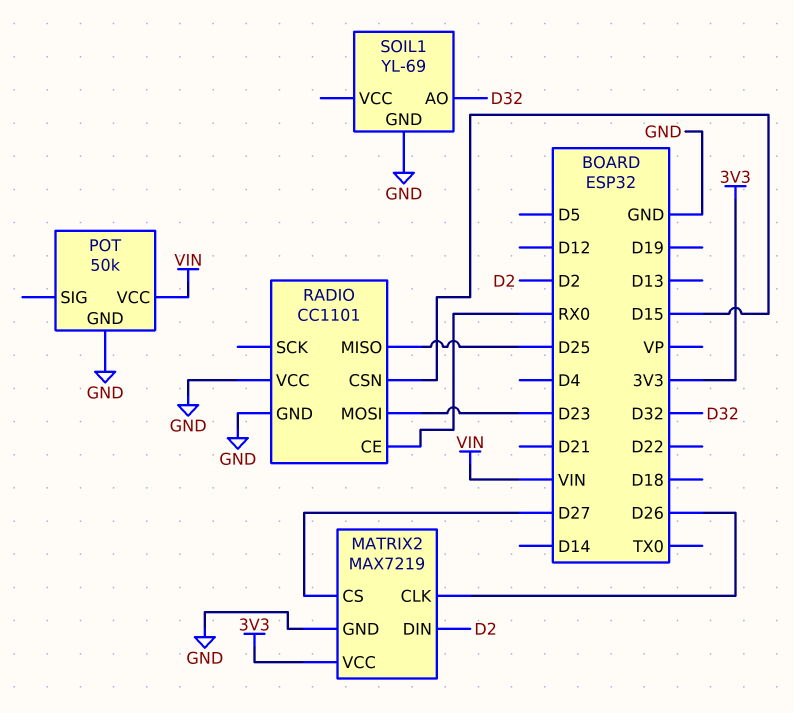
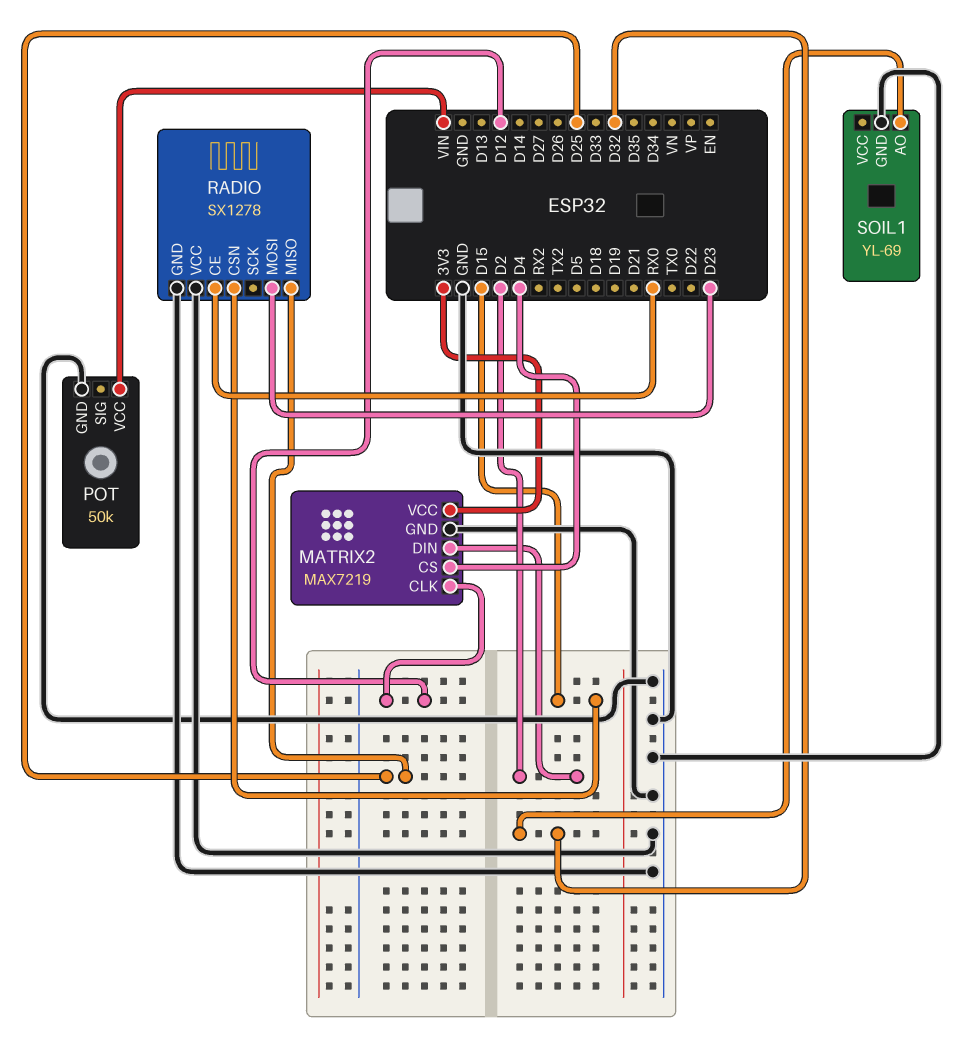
MATRIX2 pin CLK: D26 -> D12
MATRIX2 pin CS: D27 -> D4
RADIO: CC1101 -> SX1278

